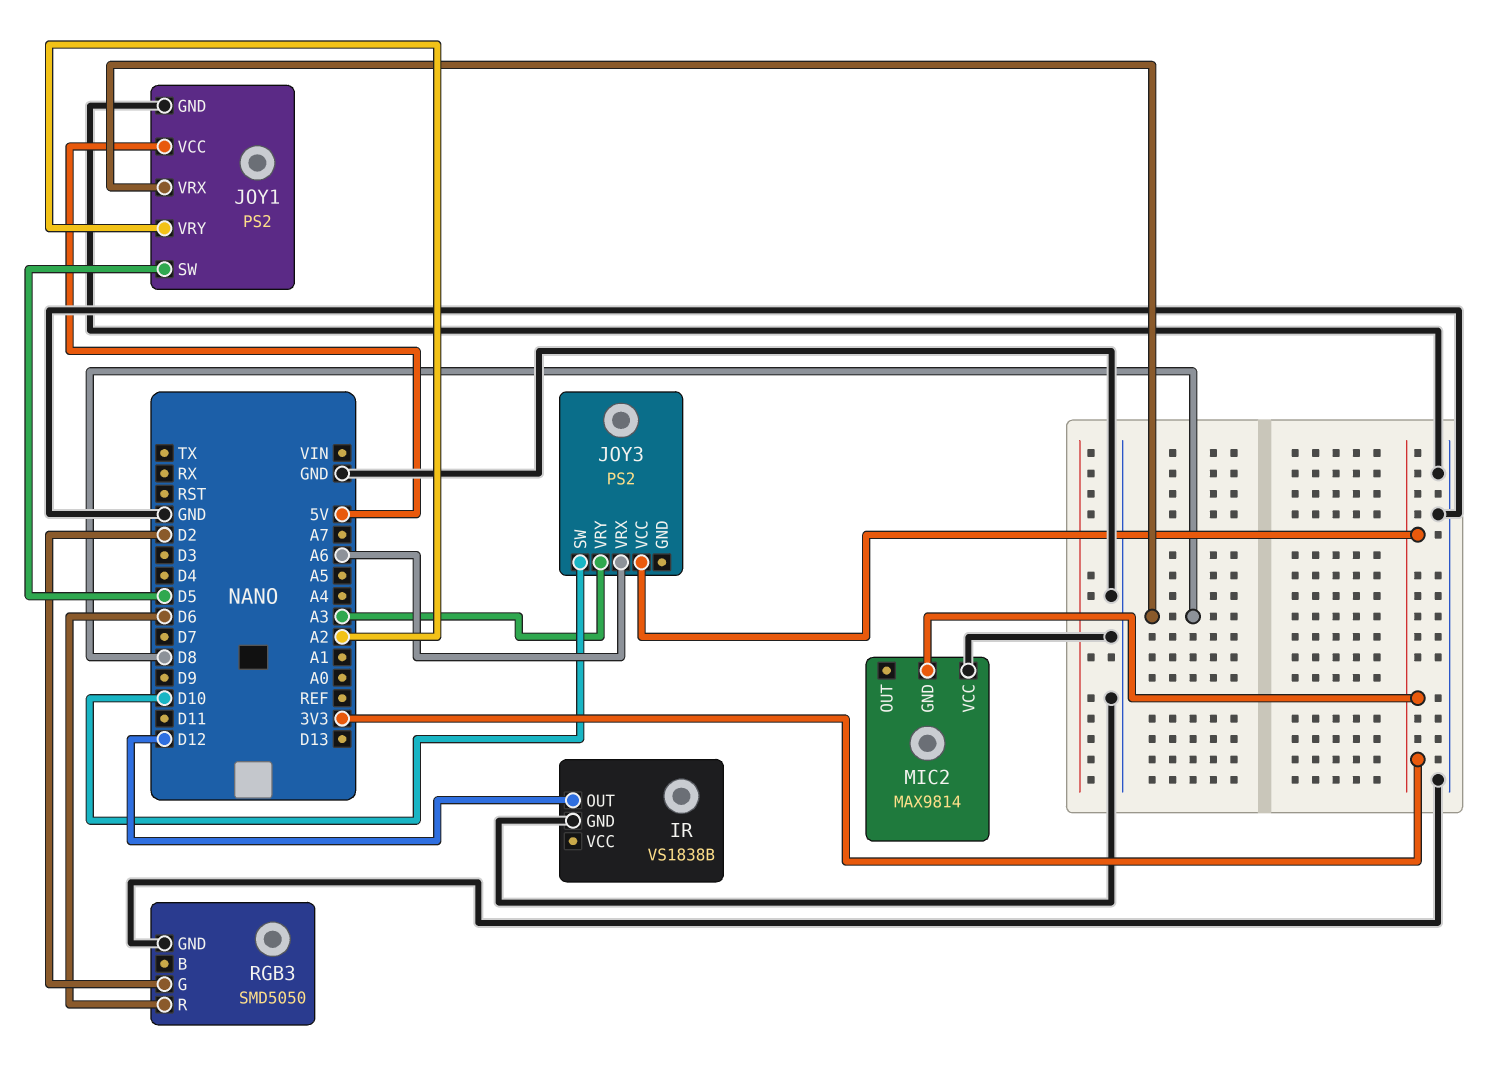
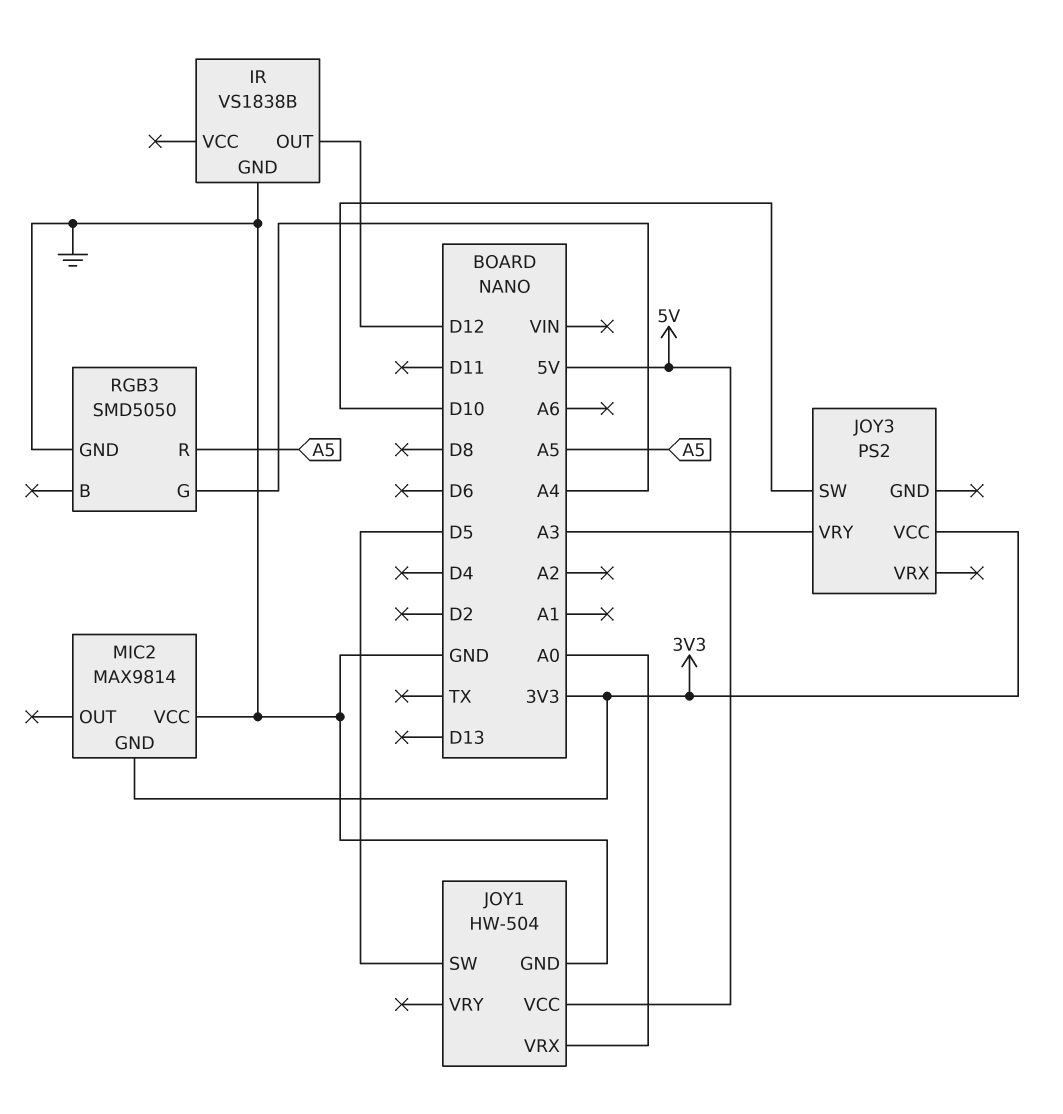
JOY1: PS2 -> HW-504
JOY1 pin VRX: D8 -> A0
JOY1 pin VRY: A2 -> none
JOY3 pin VRX: A6 -> none
RGB3 pin G: D2 -> A4
RGB3 pin R: D6 -> A5

